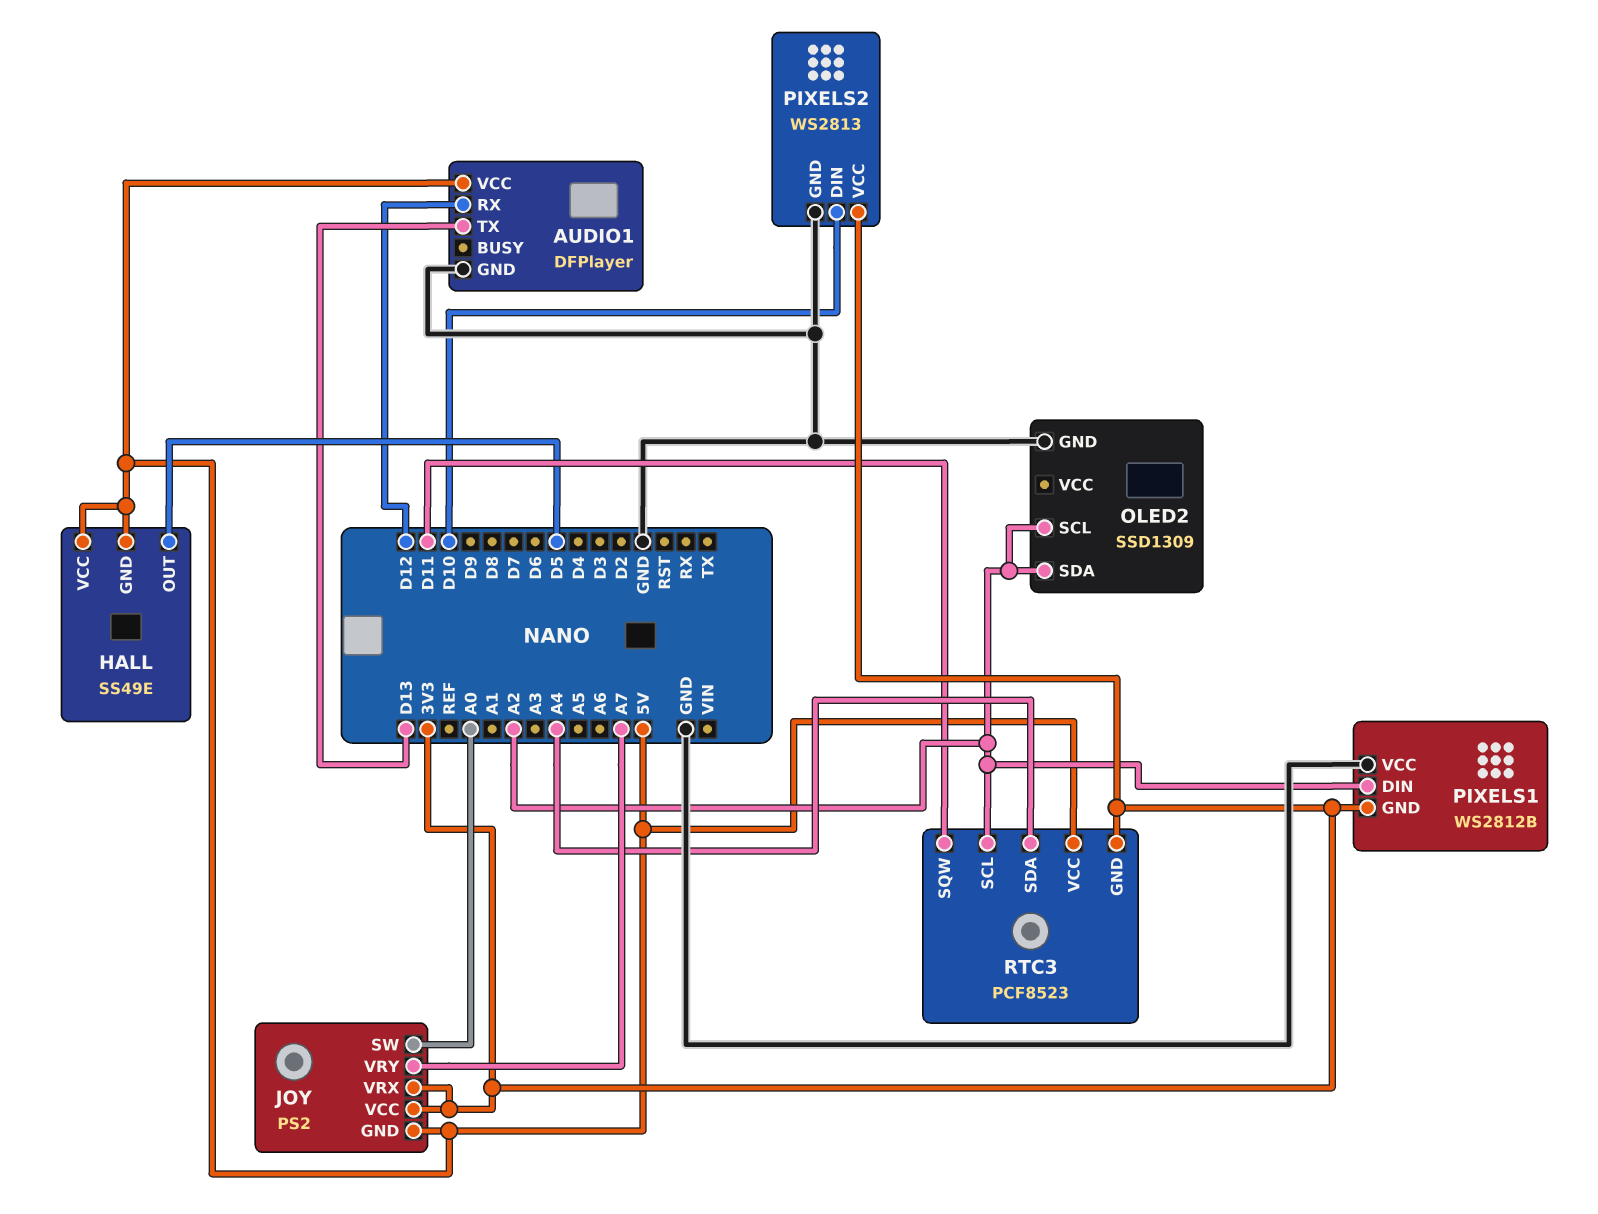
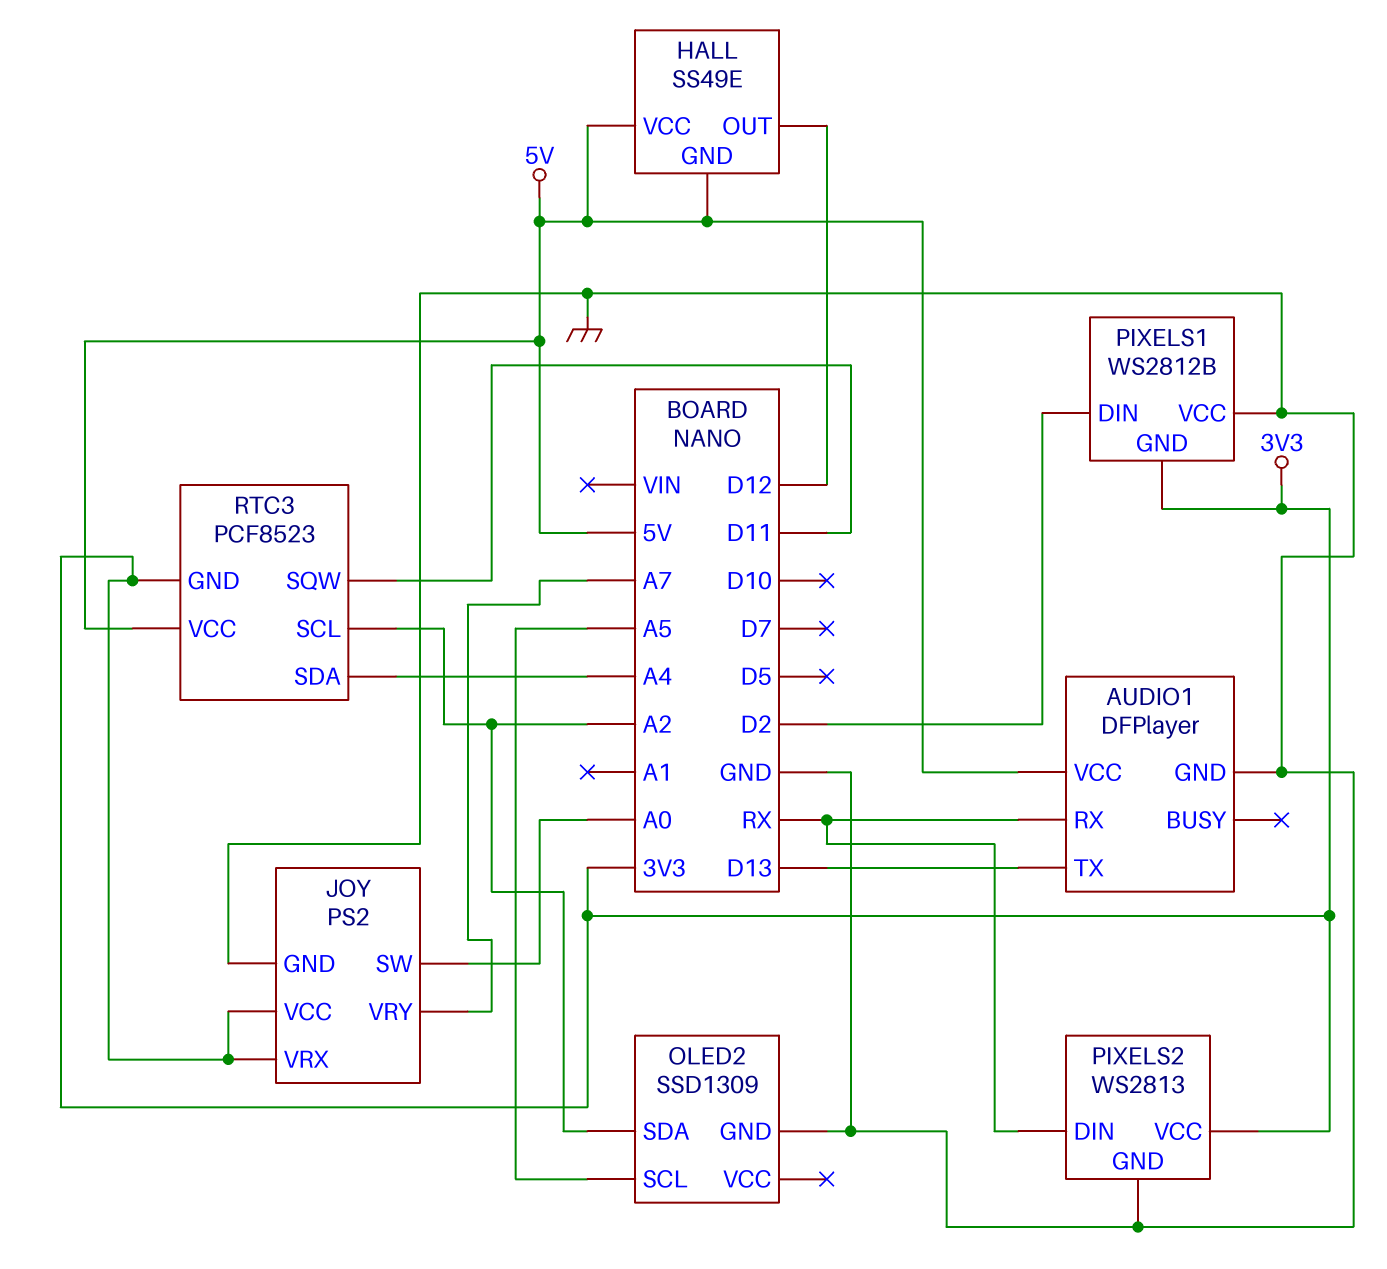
AUDIO1 pin RX: D12 -> RX
HALL pin OUT: D5 -> D12
JOY pin GND: 5V -> GND
OLED2 pin SCL: A2 -> A5
PIXELS1 pin DIN: A2 -> D2
PIXELS2 pin DIN: D10 -> RX

